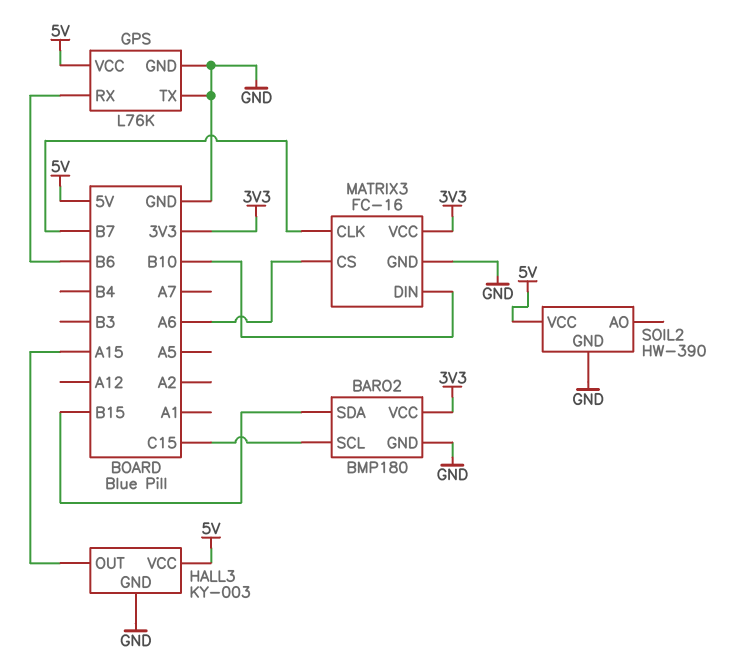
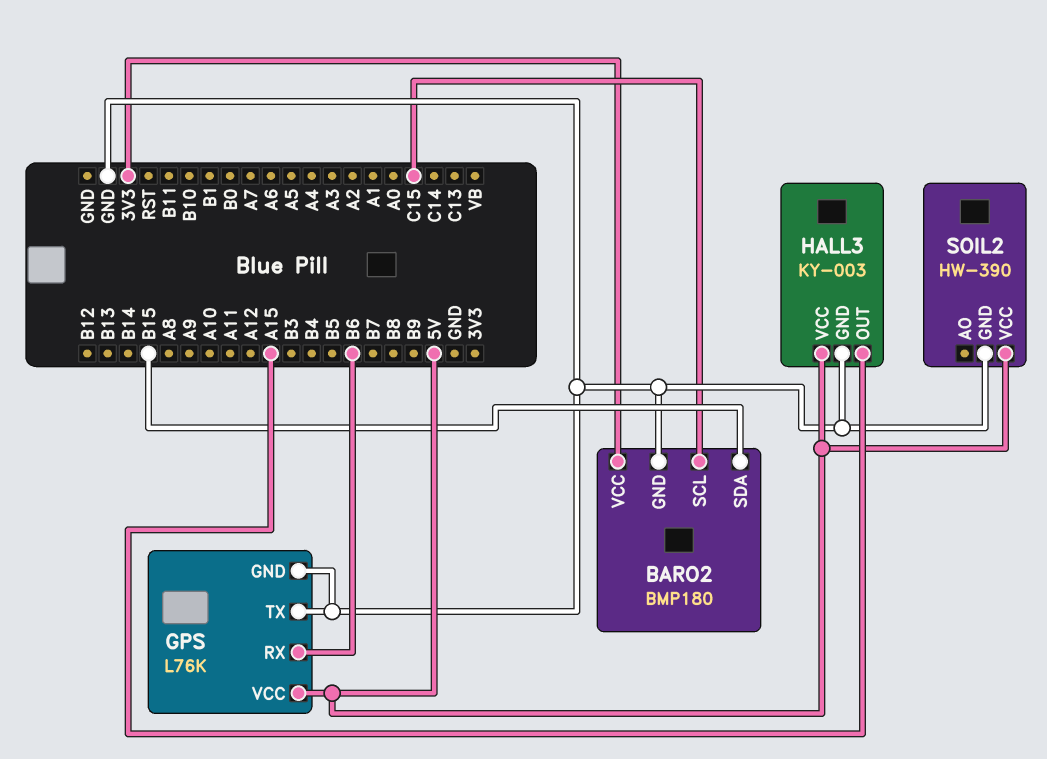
MATRIX3: FC-16 -> none
MATRIX3 pin CLK: B7 -> none
MATRIX3 pin CS: A6 -> none
MATRIX3 pin DIN: B10 -> none
MATRIX3 pin GND: GND -> none
MATRIX3 pin VCC: 3V3 -> none

